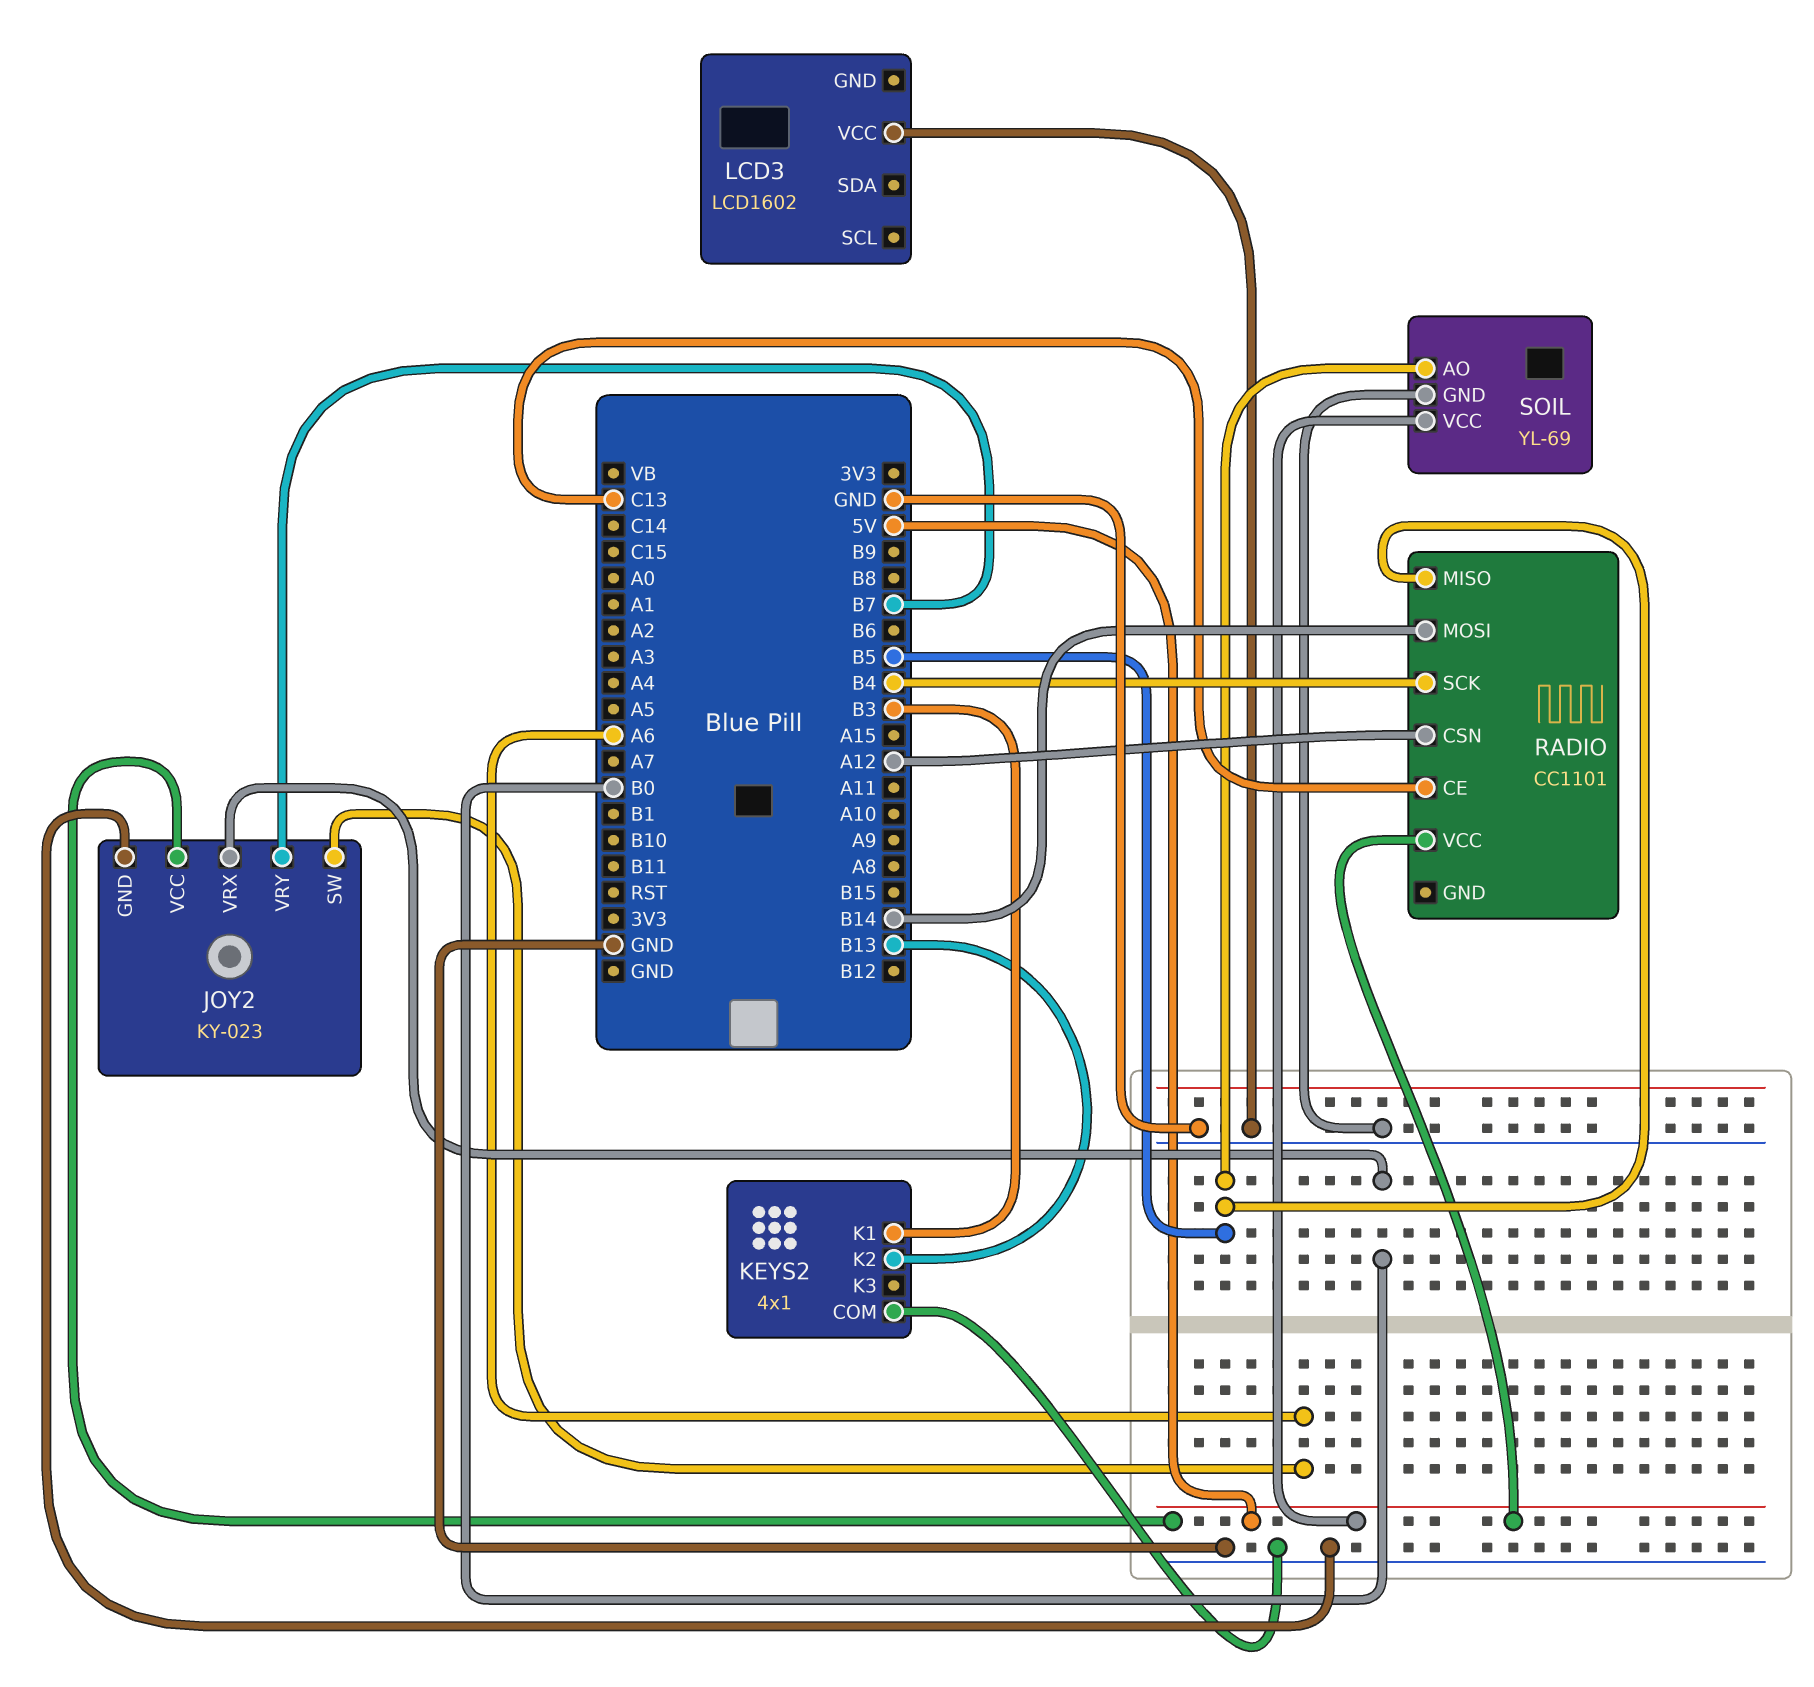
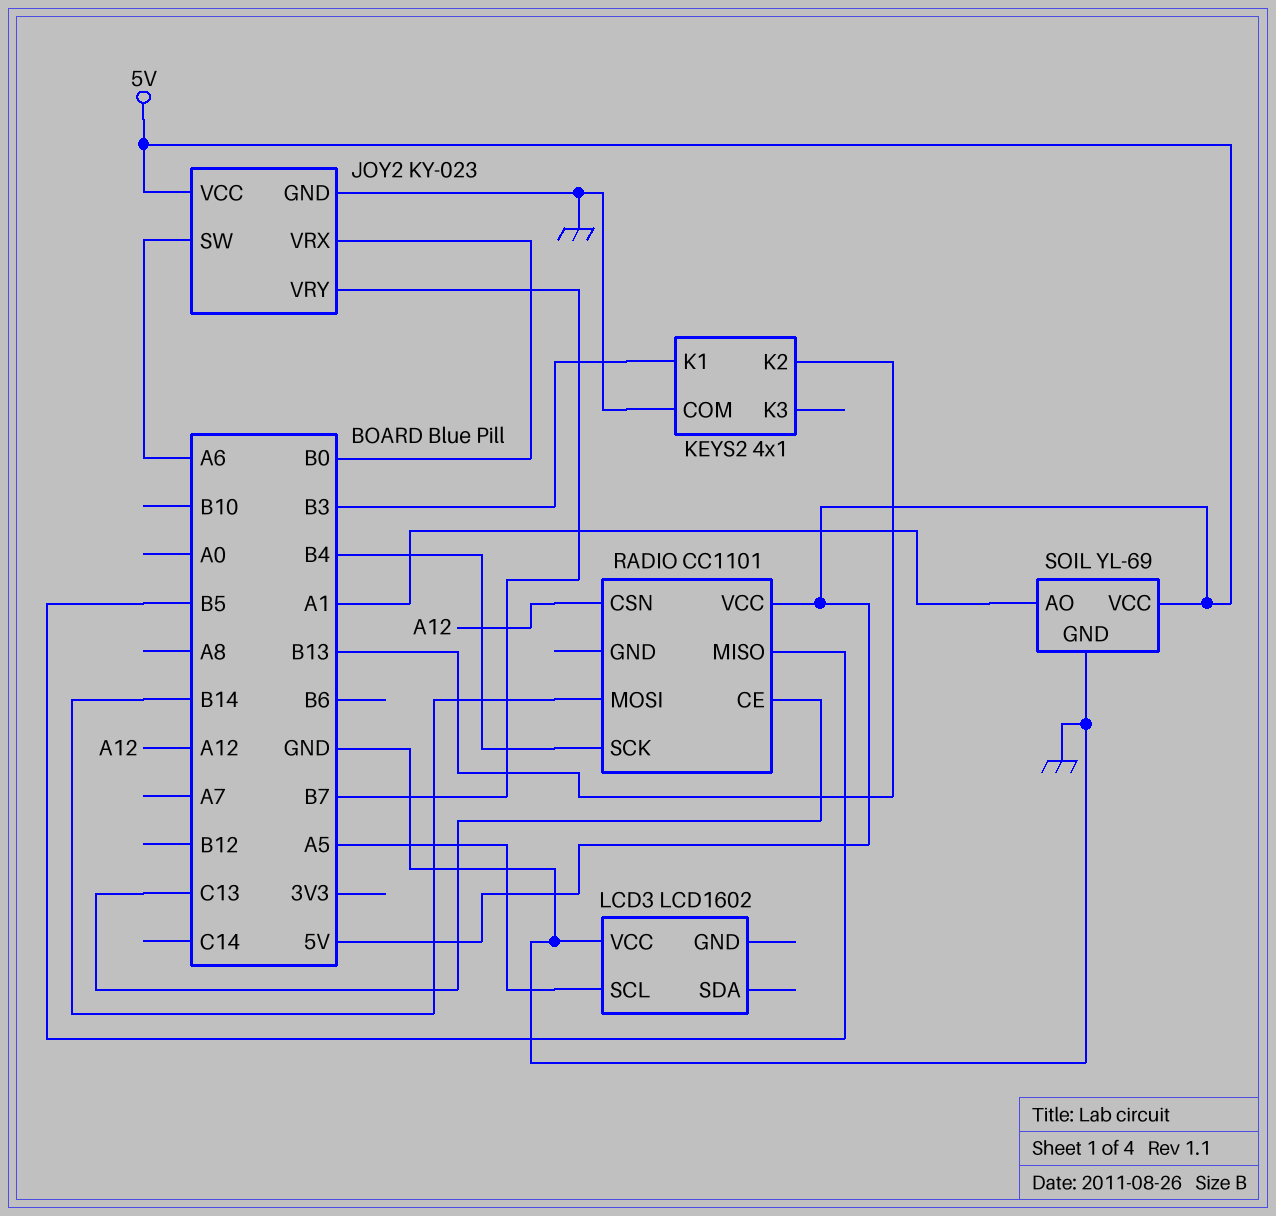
LCD3 pin SCL: none -> A5
SOIL pin AO: B5 -> A1

